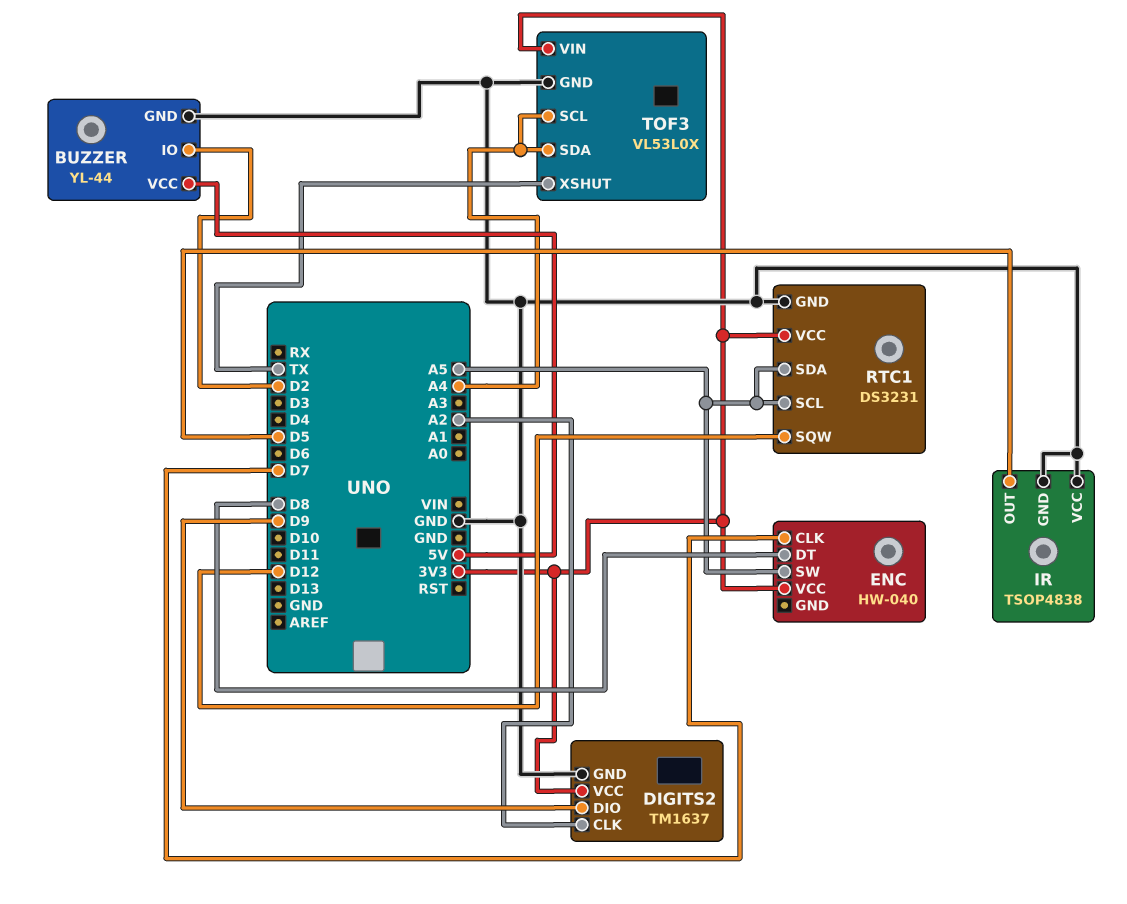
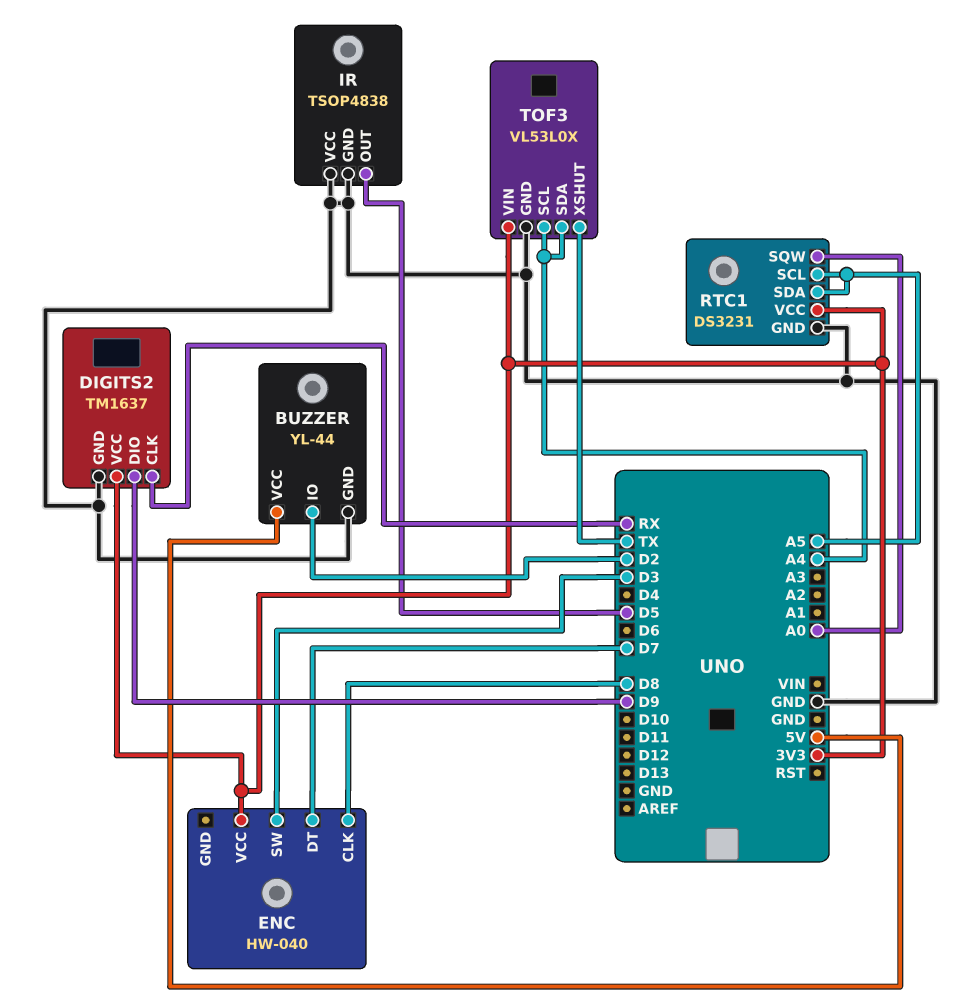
DIGITS2 pin CLK: A2 -> RX
ENC pin CLK: D7 -> D8
ENC pin DT: D8 -> D7
ENC pin SW: A5 -> D3
RTC1 pin SQW: D12 -> A0

